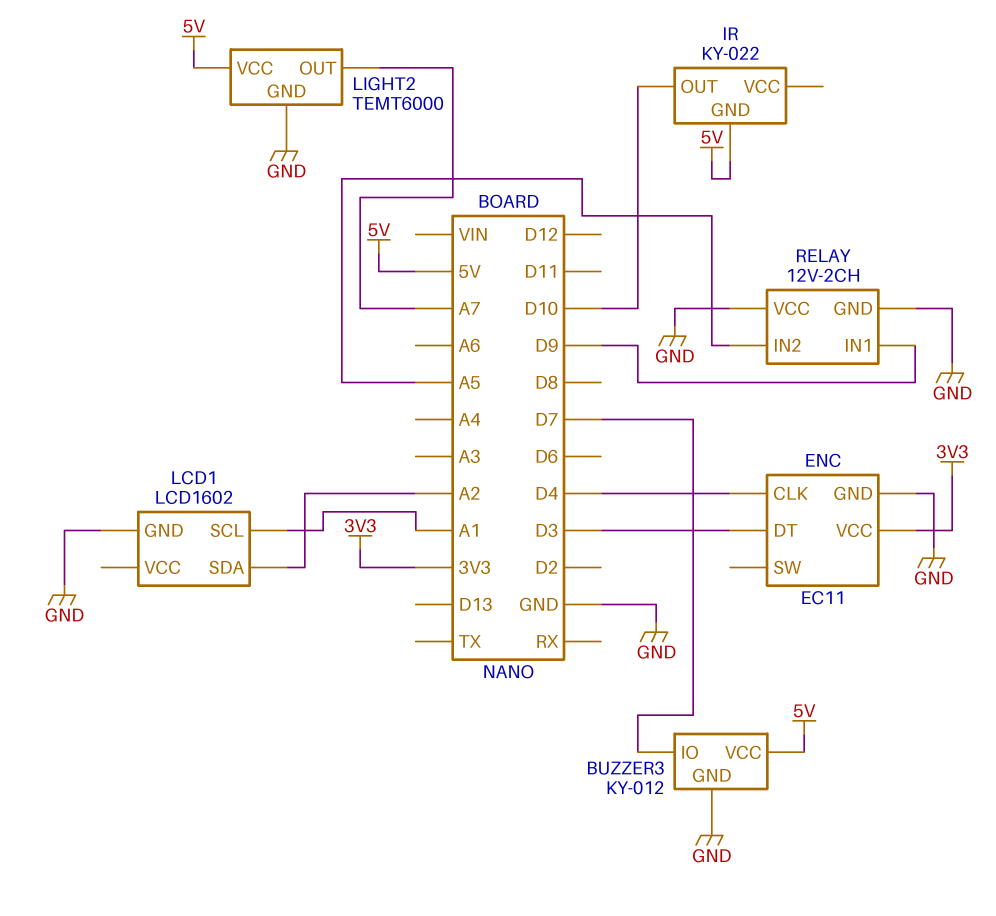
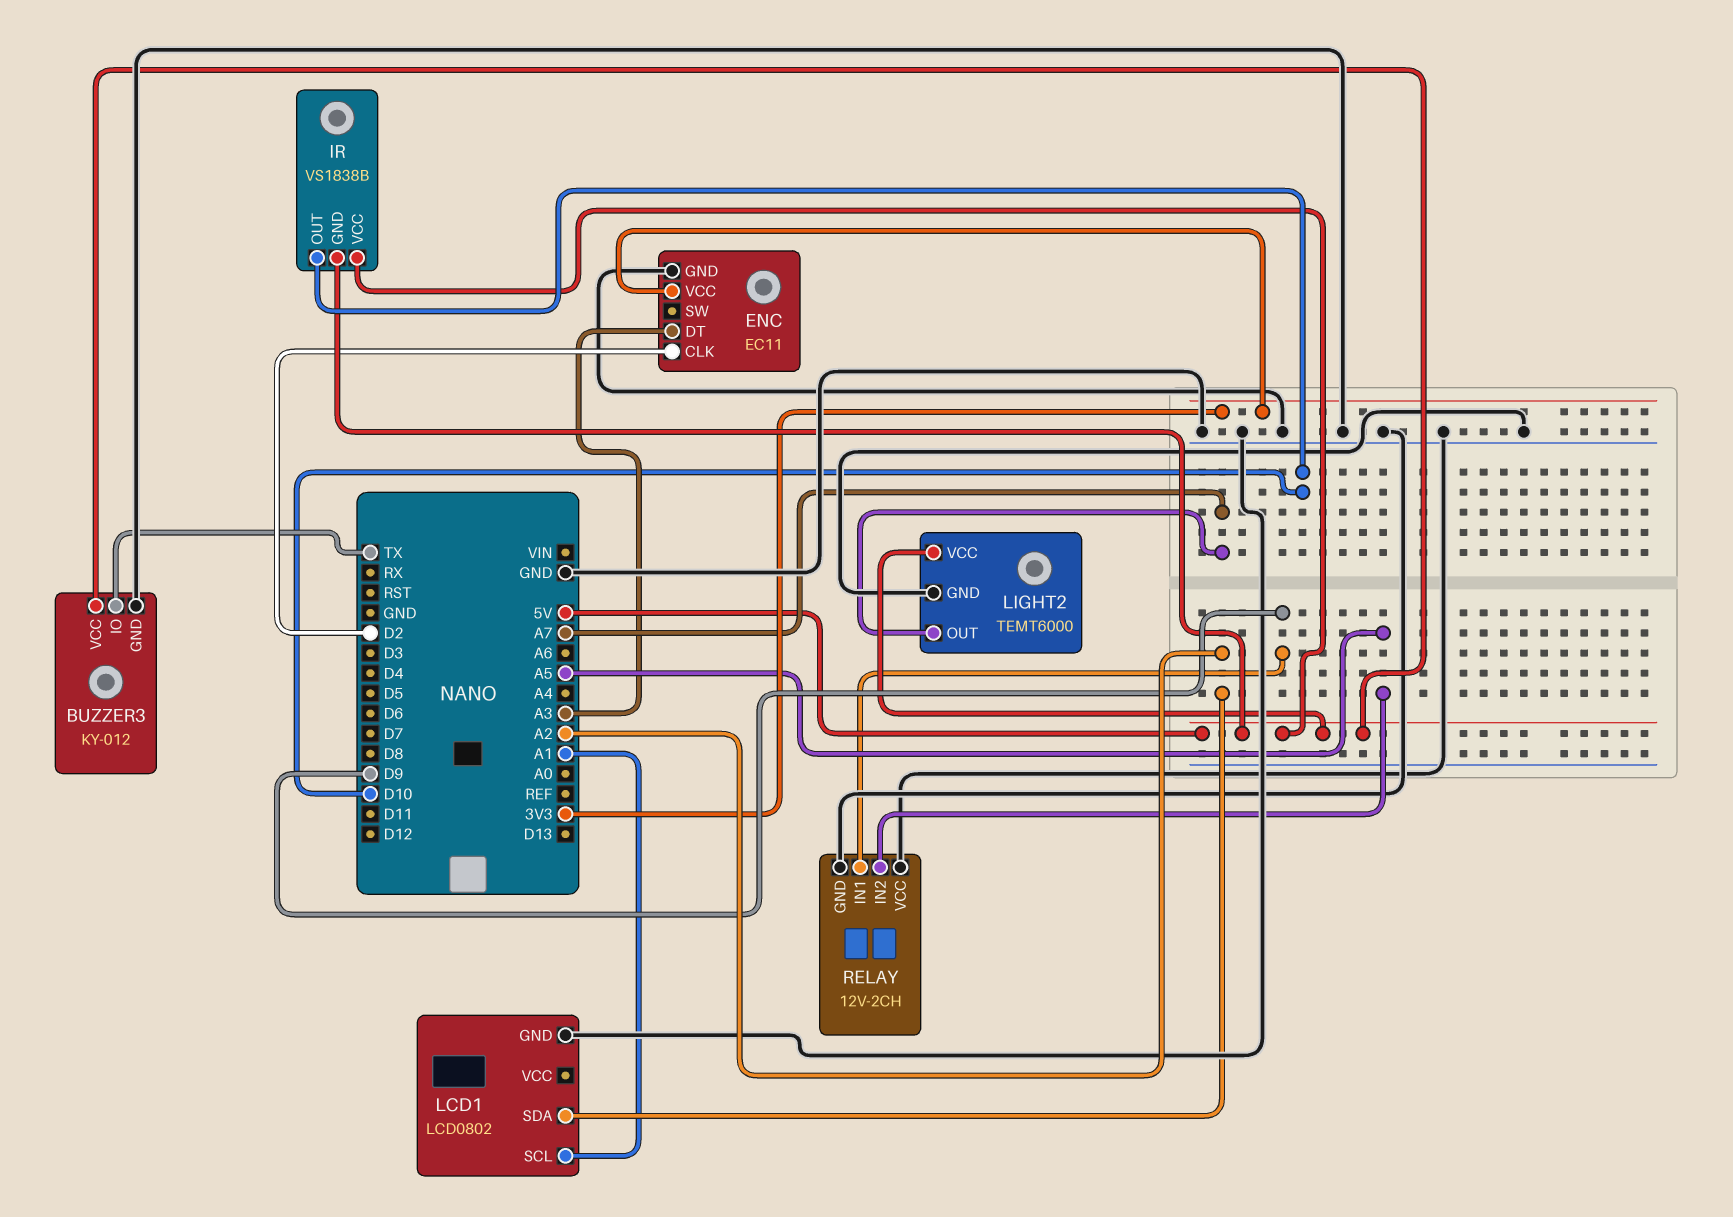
BUZZER3 pin IO: D7 -> TX
ENC pin CLK: D4 -> D2
ENC pin DT: D3 -> A3
IR: KY-022 -> VS1838B
IR pin VCC: none -> 5V
LCD1: LCD1602 -> LCD0802

